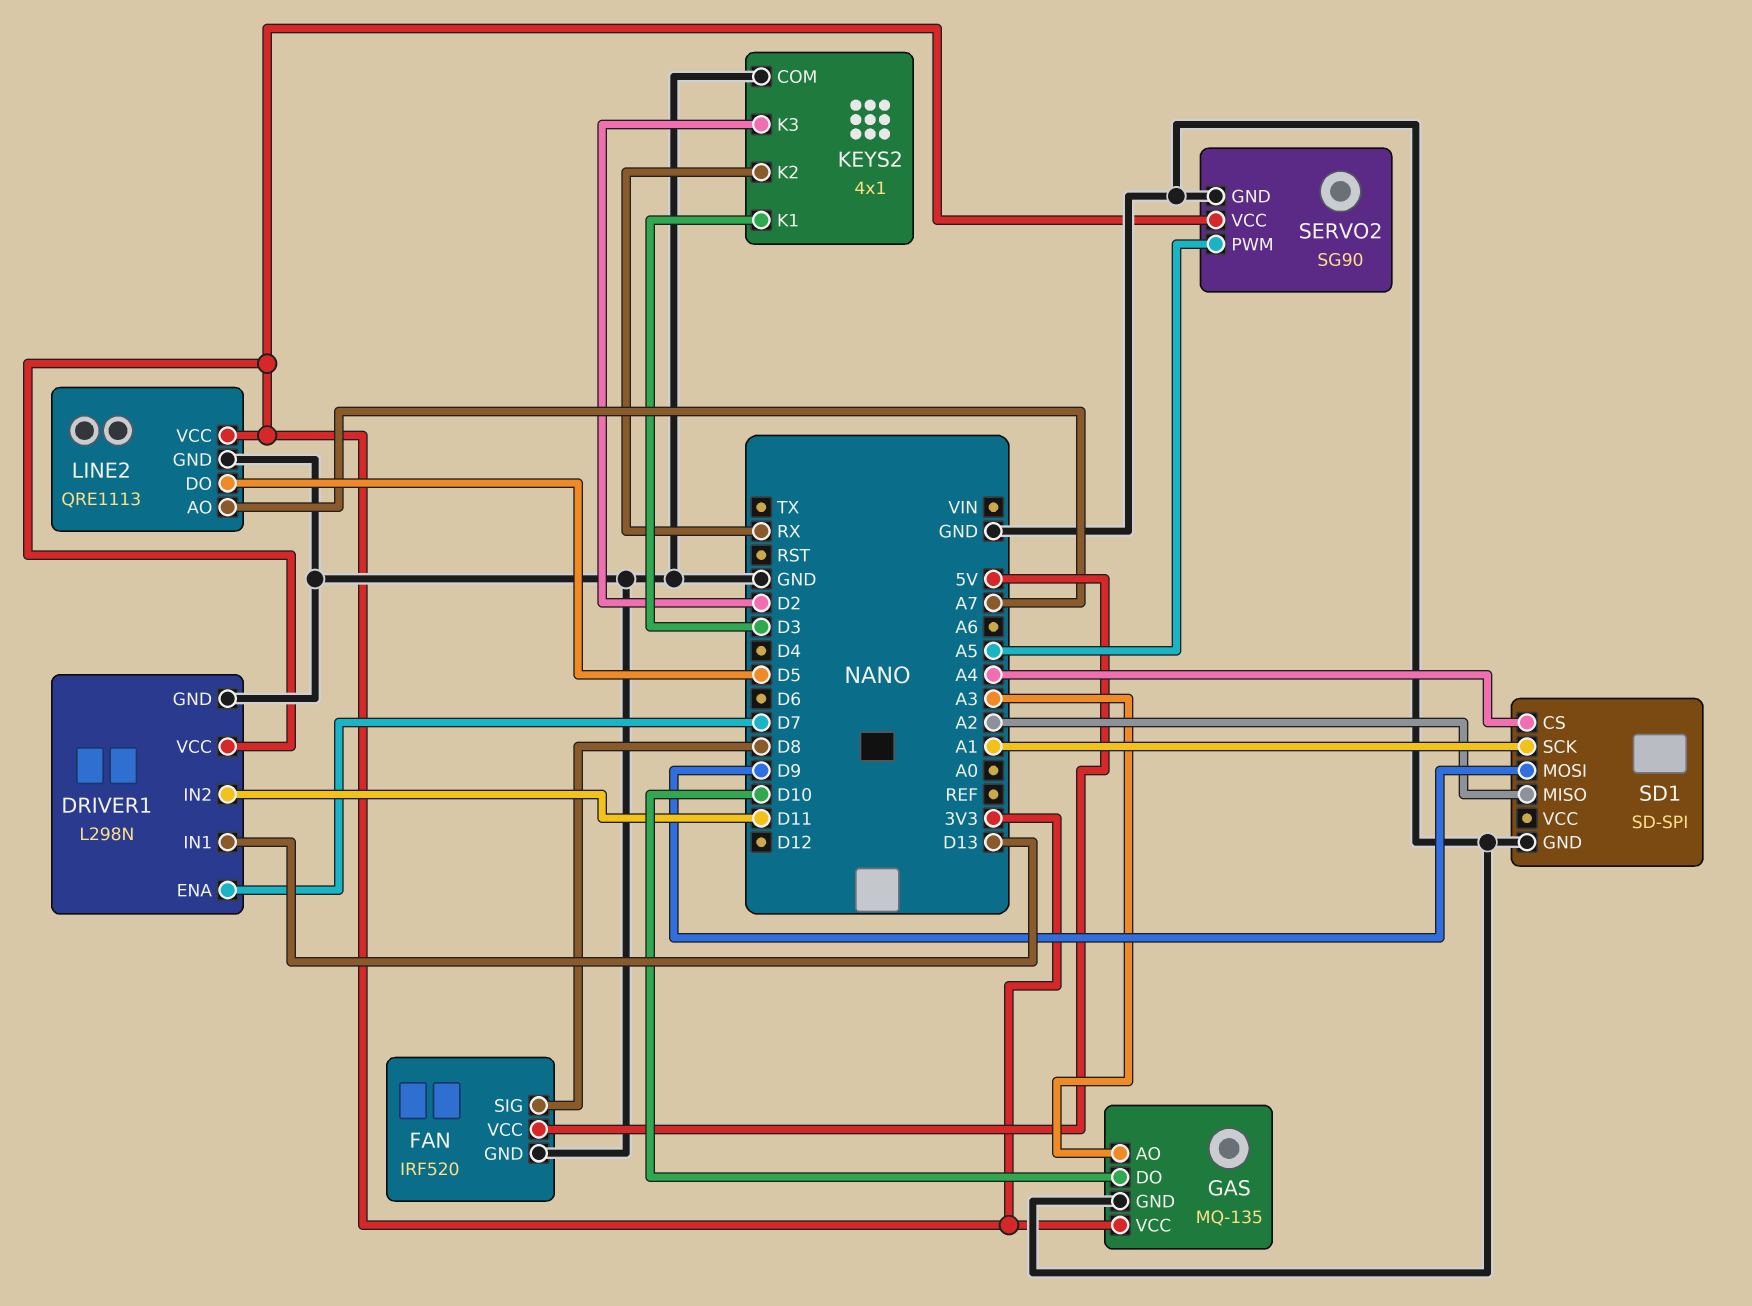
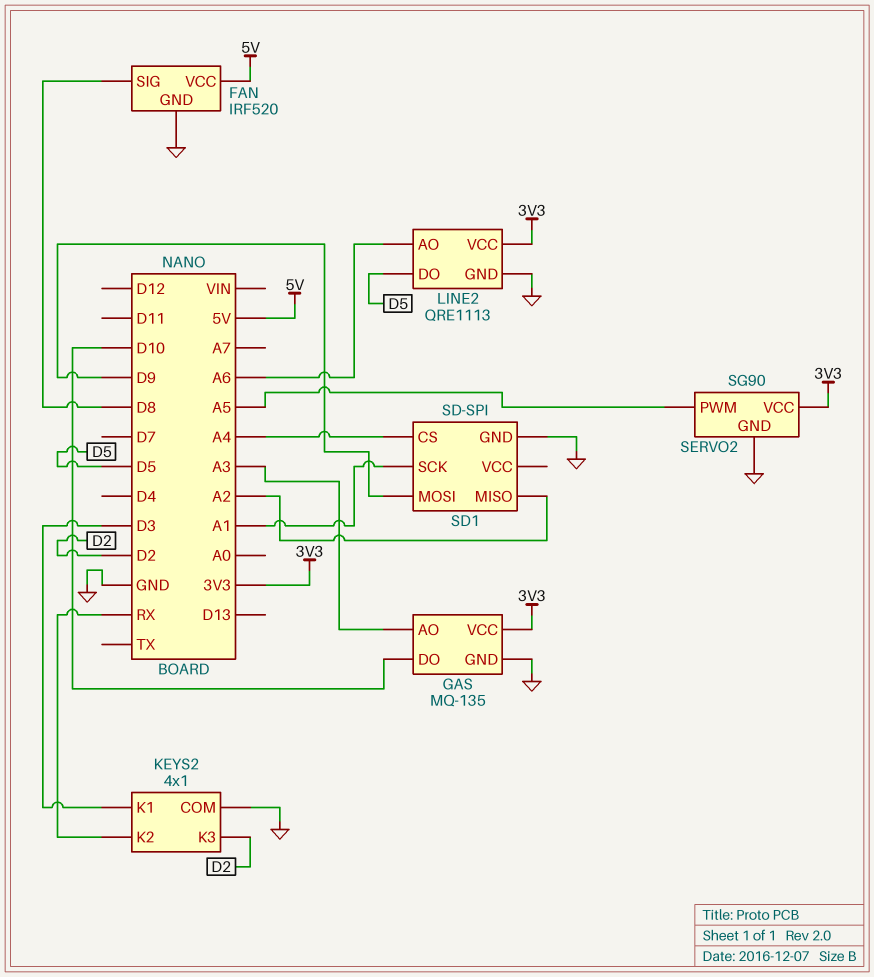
DRIVER1: L298N -> none
DRIVER1 pin ENA: D7 -> none
DRIVER1 pin GND: GND -> none
DRIVER1 pin IN1: D13 -> none
DRIVER1 pin IN2: D11 -> none
DRIVER1 pin VCC: 3V3 -> none
LINE2 pin AO: A7 -> A6

